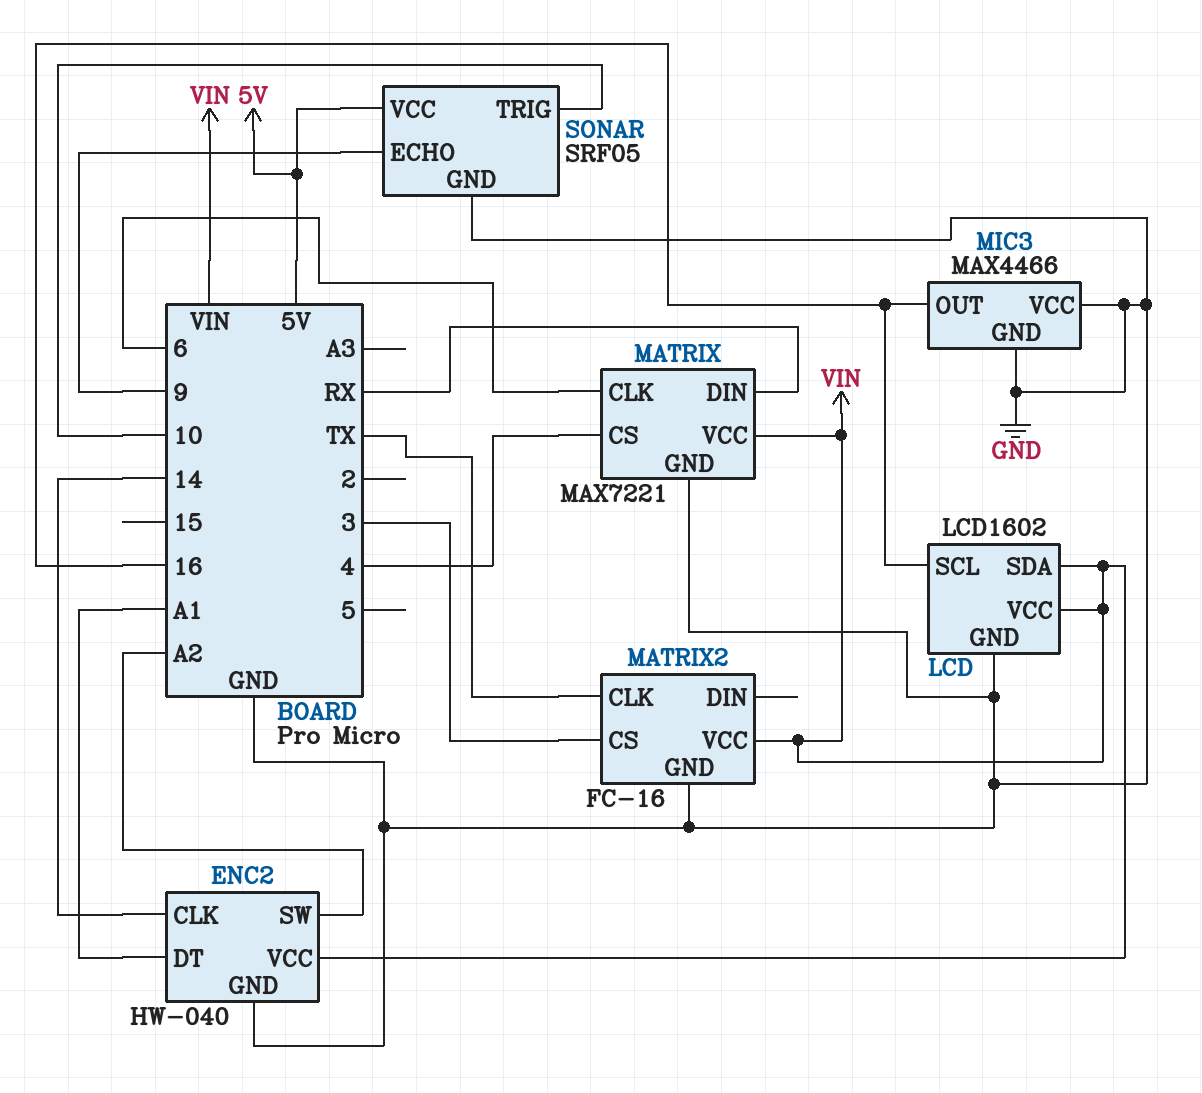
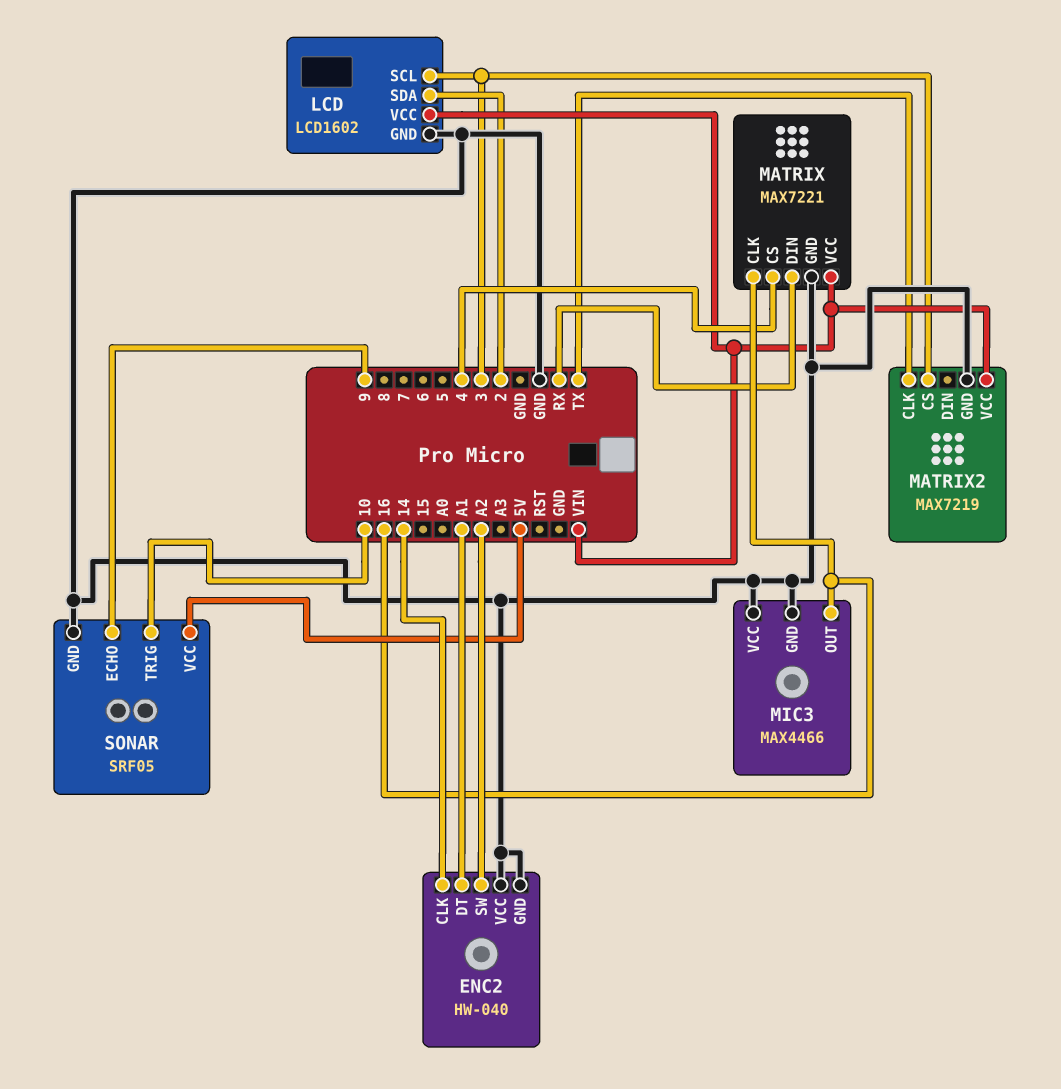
ENC2 pin VCC: VIN -> GND
LCD pin SCL: 16 -> 3
LCD pin SDA: VIN -> 2
MATRIX pin CLK: 6 -> 16
MATRIX2: FC-16 -> MAX7219

